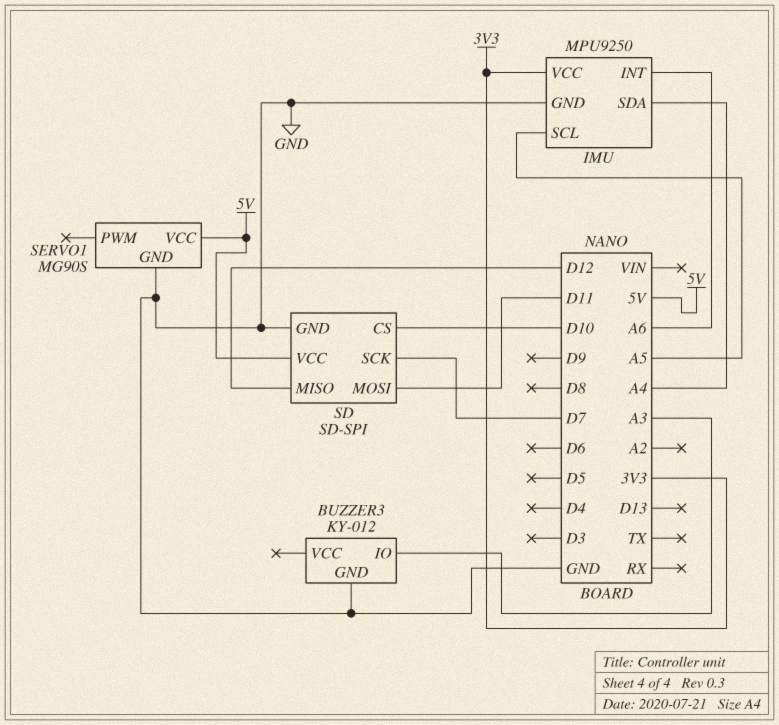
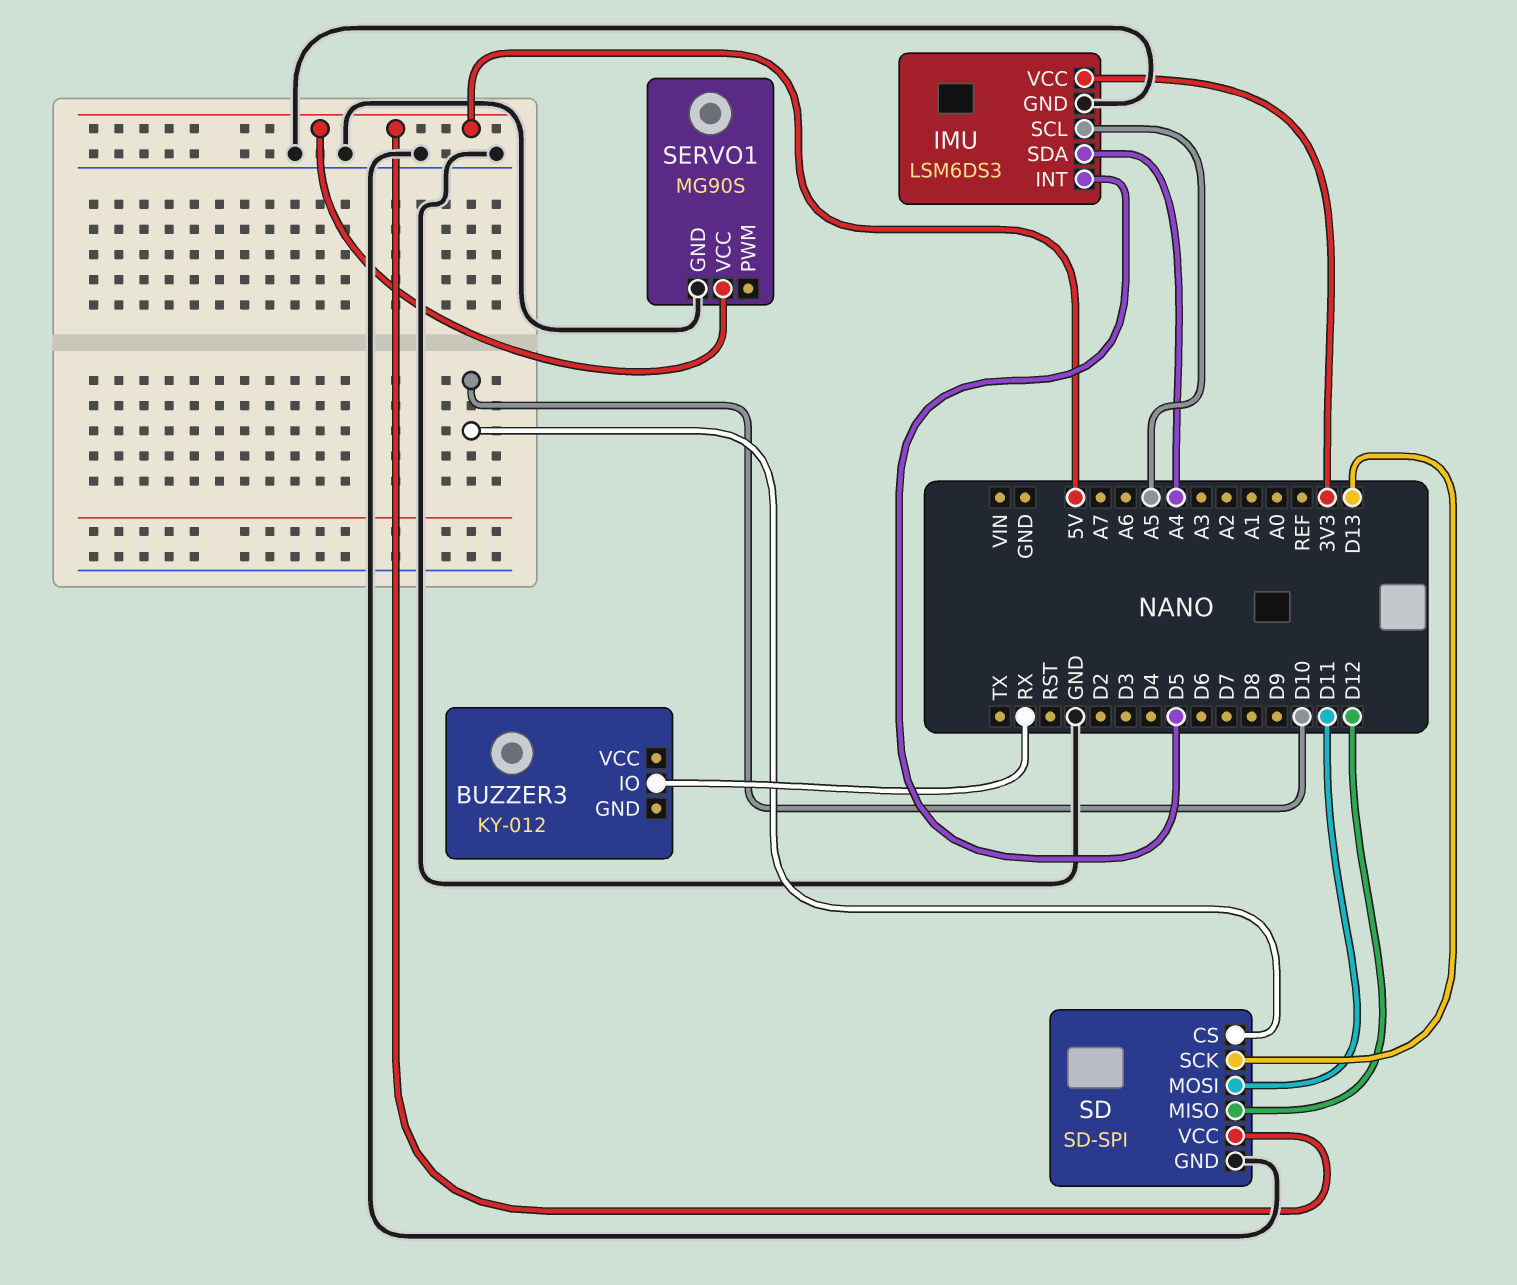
BUZZER3 pin GND: GND -> none
BUZZER3 pin IO: A3 -> RX
IMU: MPU9250 -> LSM6DS3
IMU pin INT: A6 -> D5
SD pin SCK: D7 -> D13

